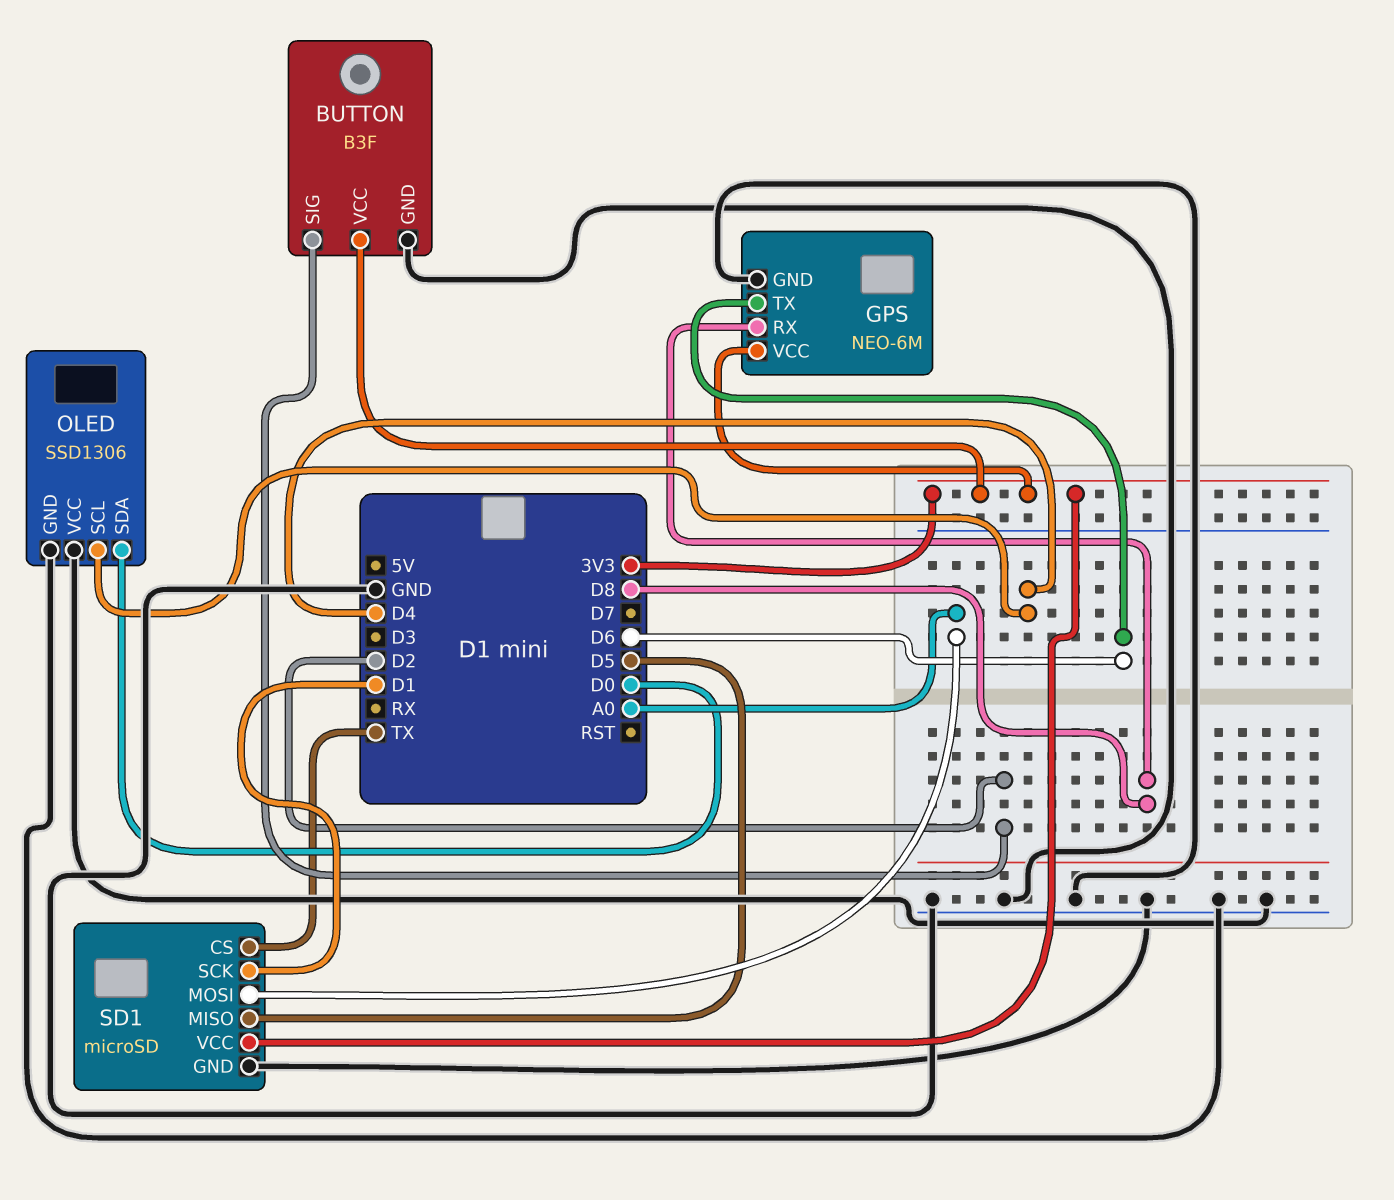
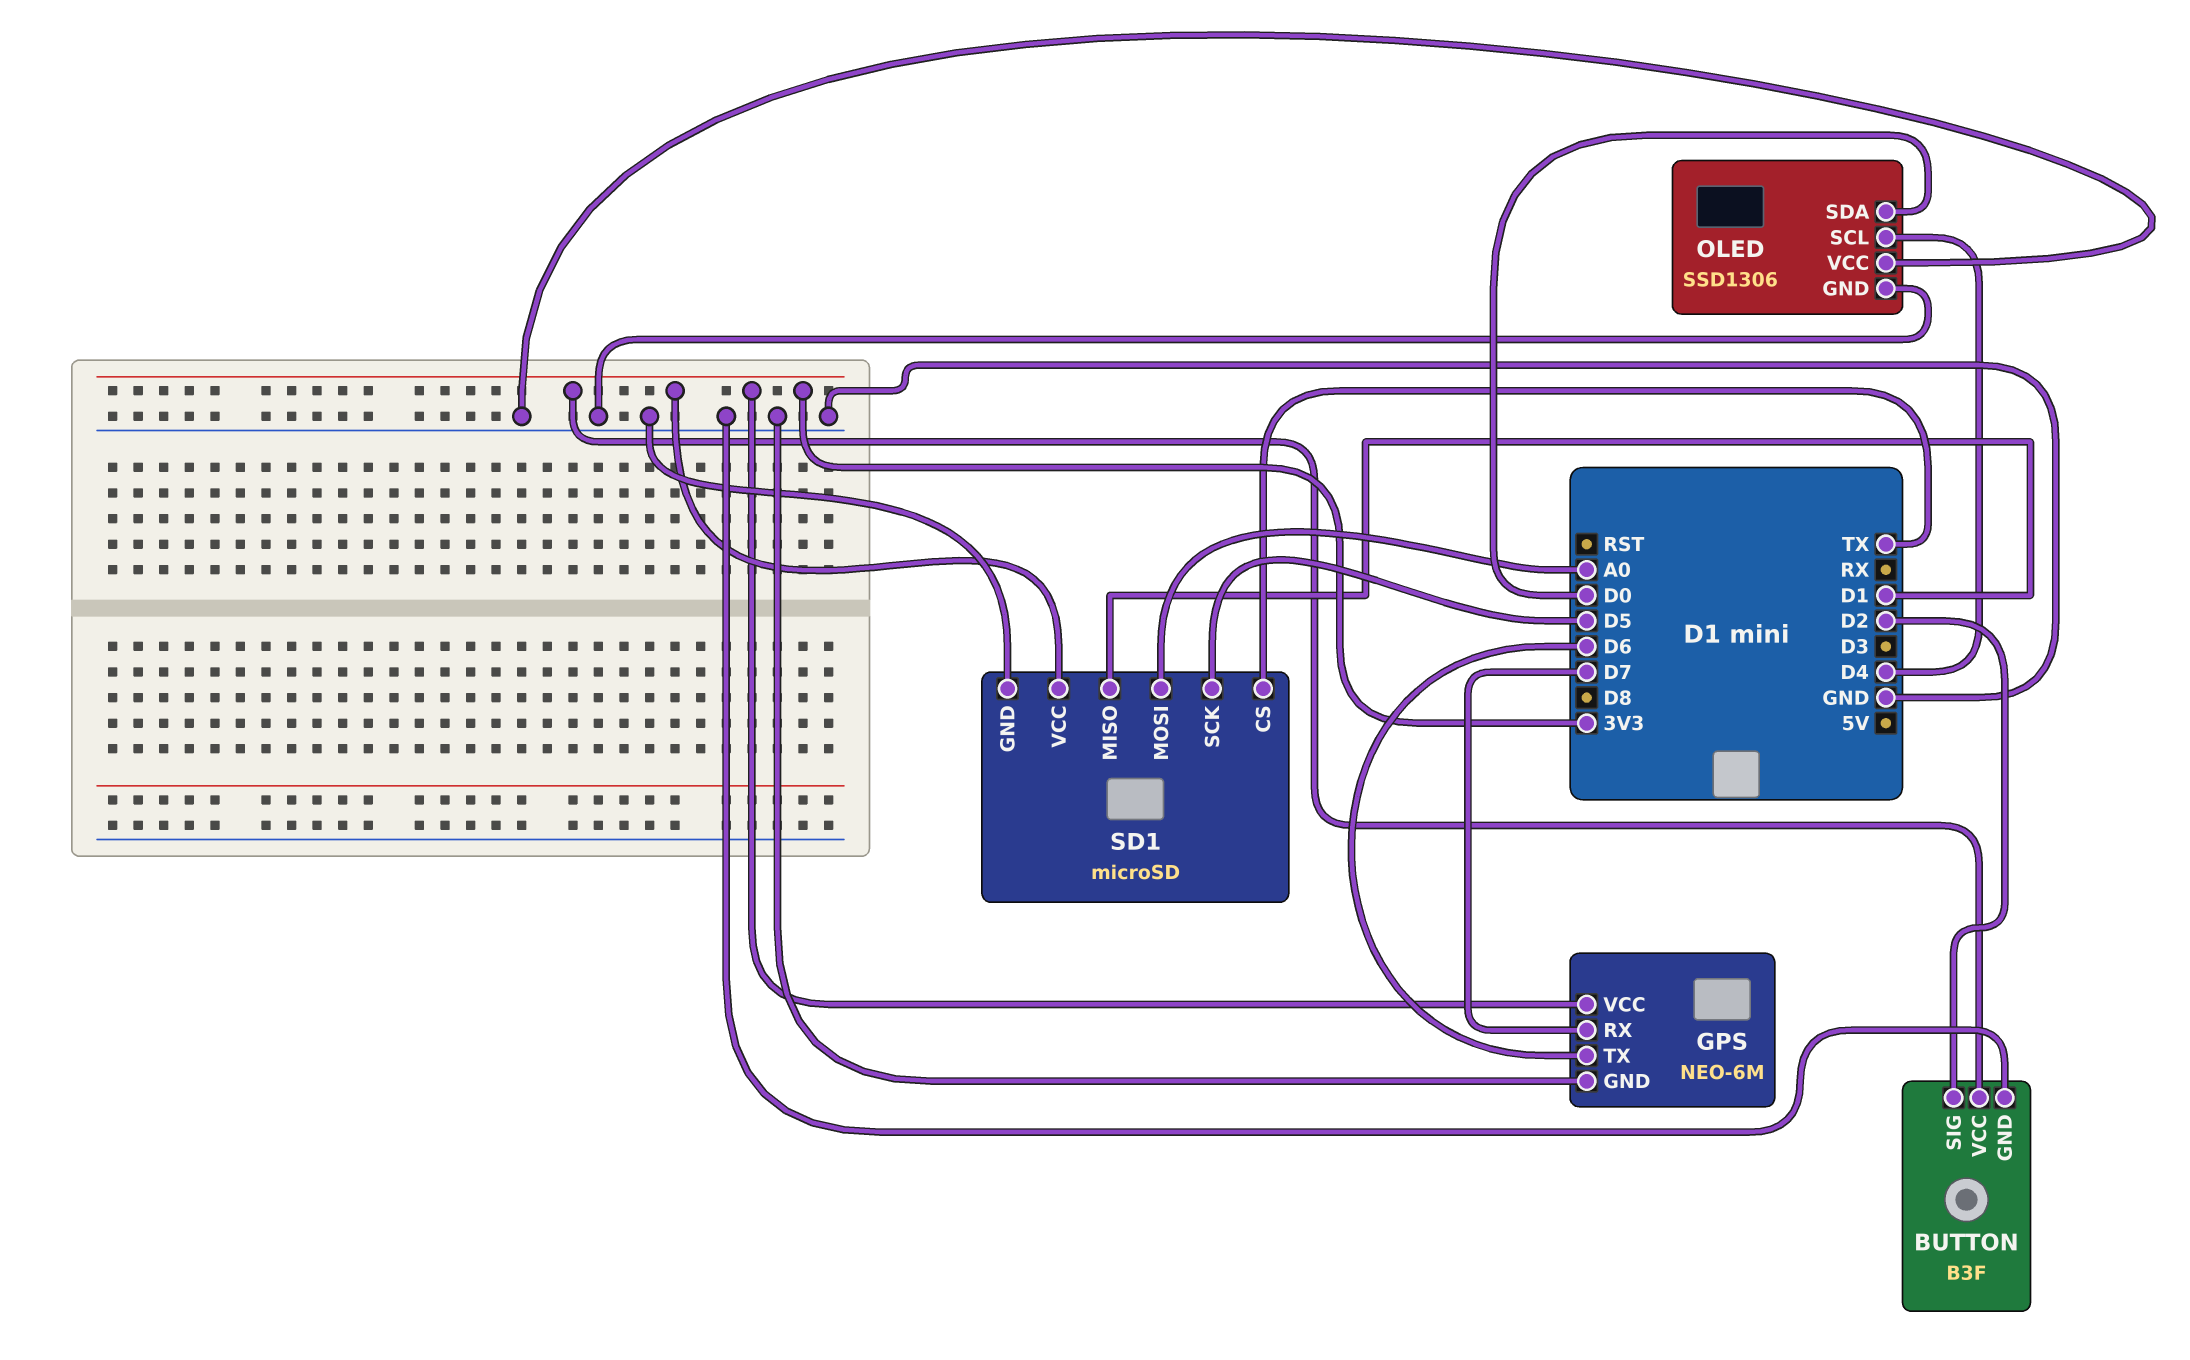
GPS pin RX: D8 -> D7
SD1 pin MISO: D5 -> D1
SD1 pin SCK: D1 -> D5

